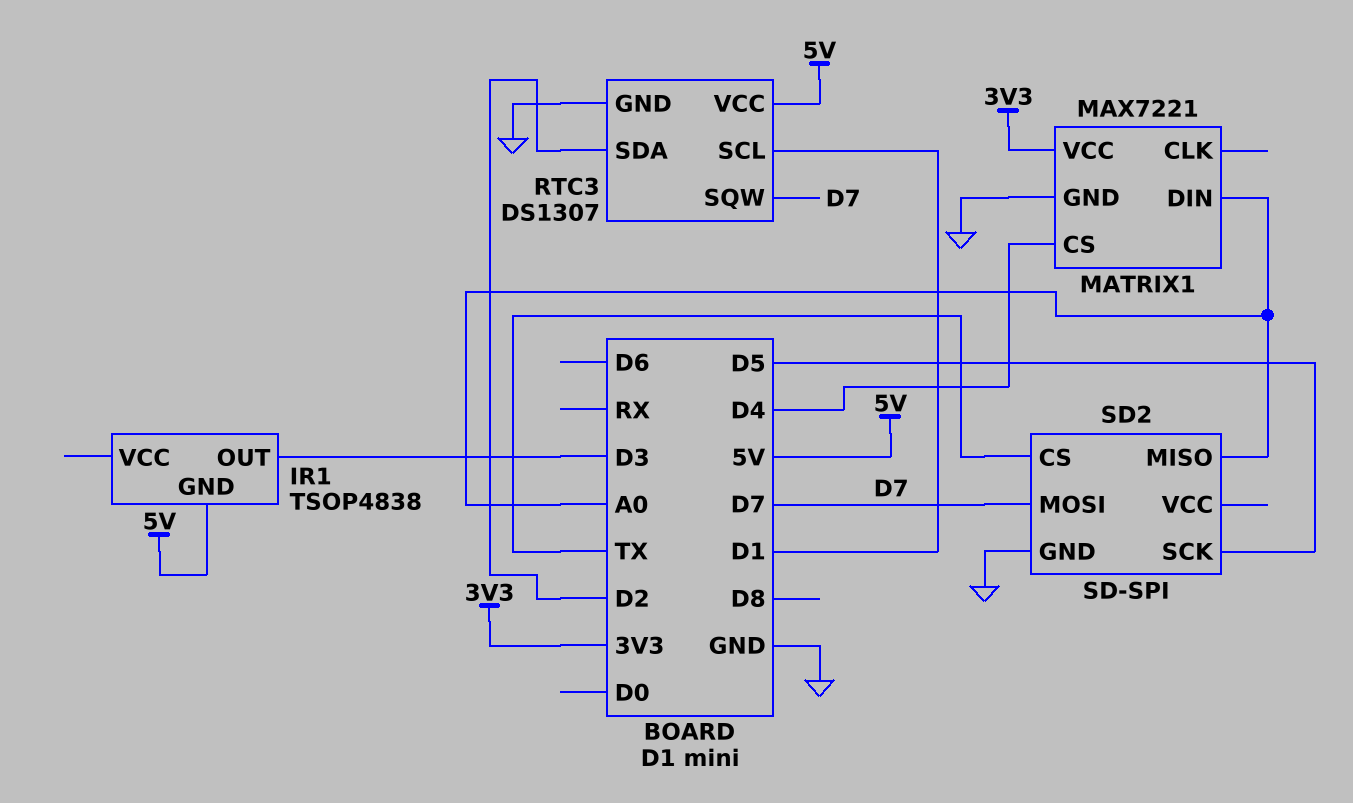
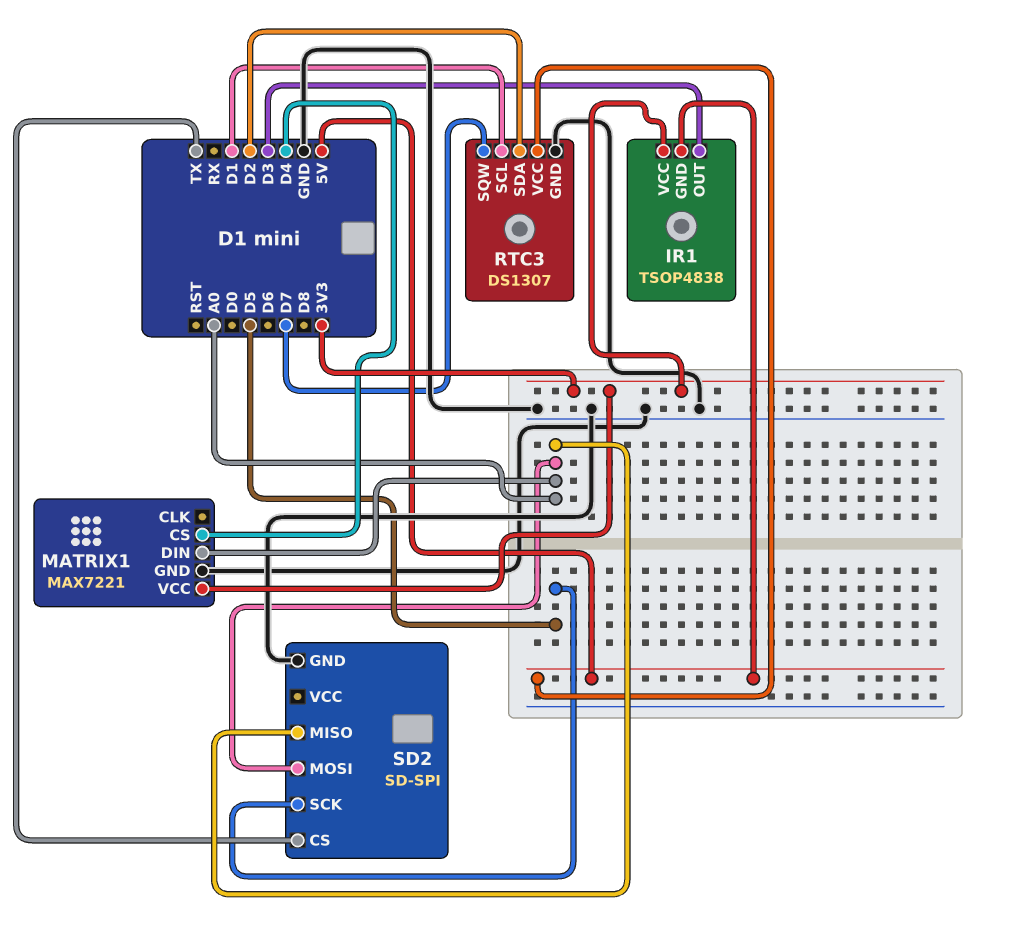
IR1 pin VCC: none -> 3V3
SD2 pin MOSI: D7 -> A0

